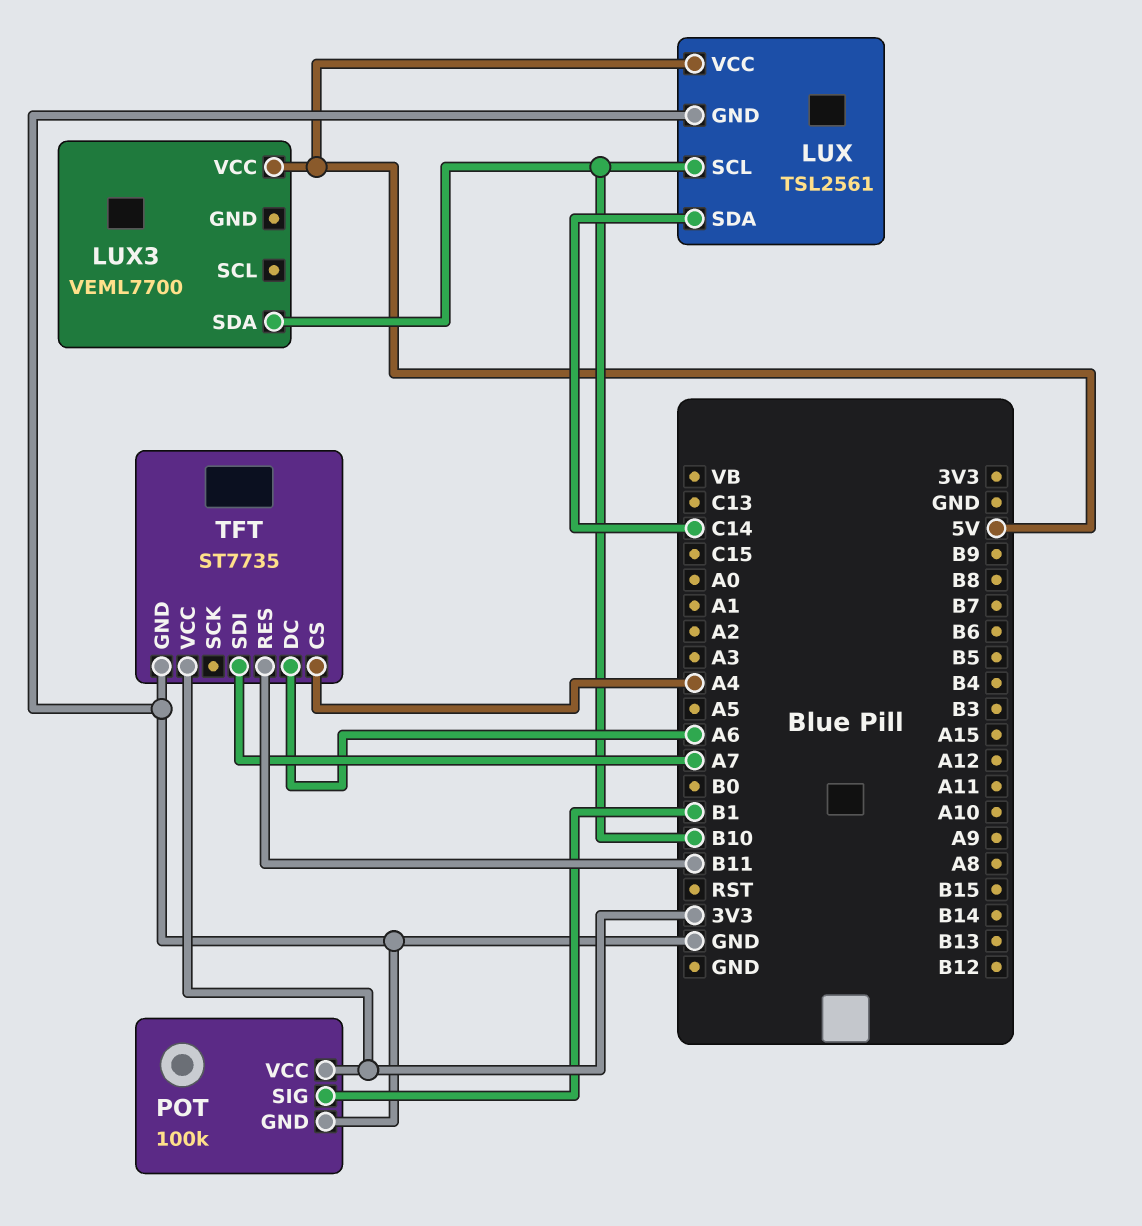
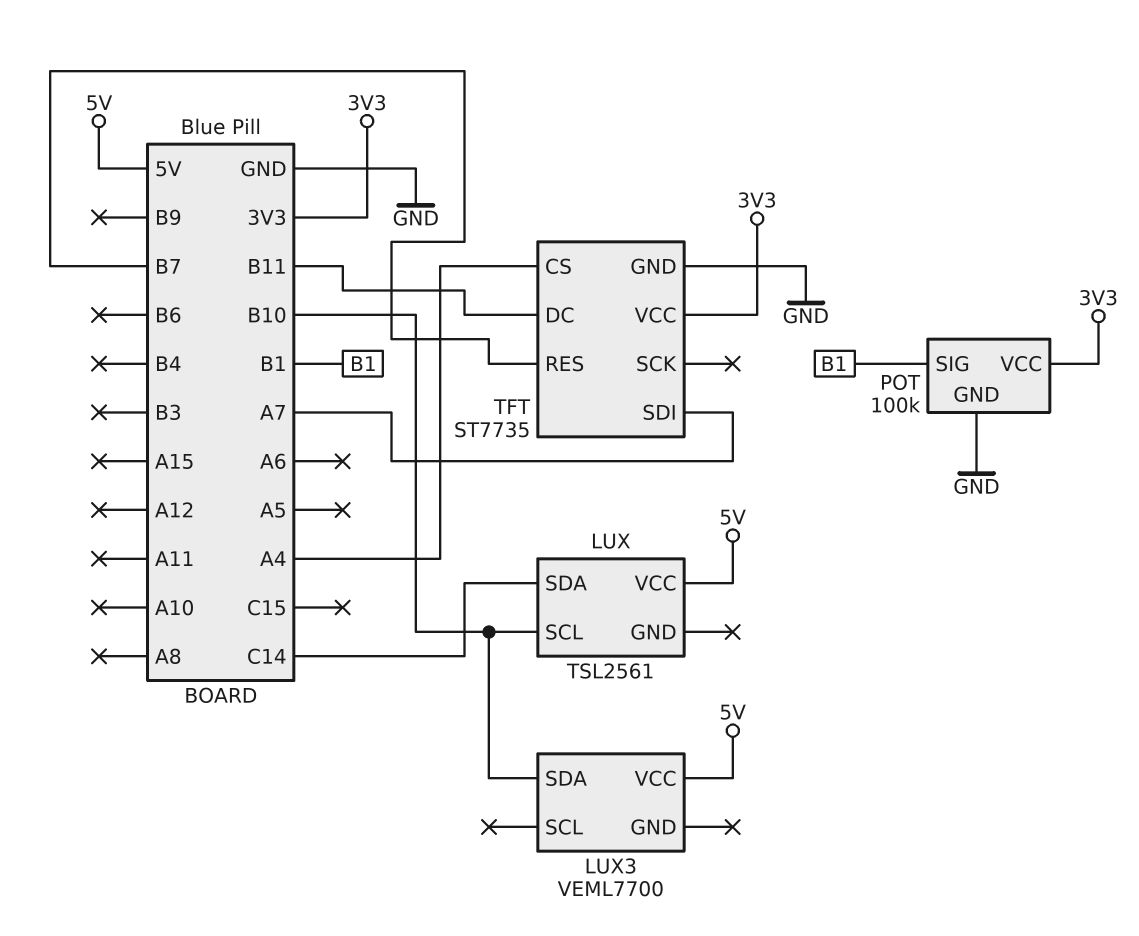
LUX pin GND: GND -> none
TFT pin DC: A6 -> B11
TFT pin RES: B11 -> B7

